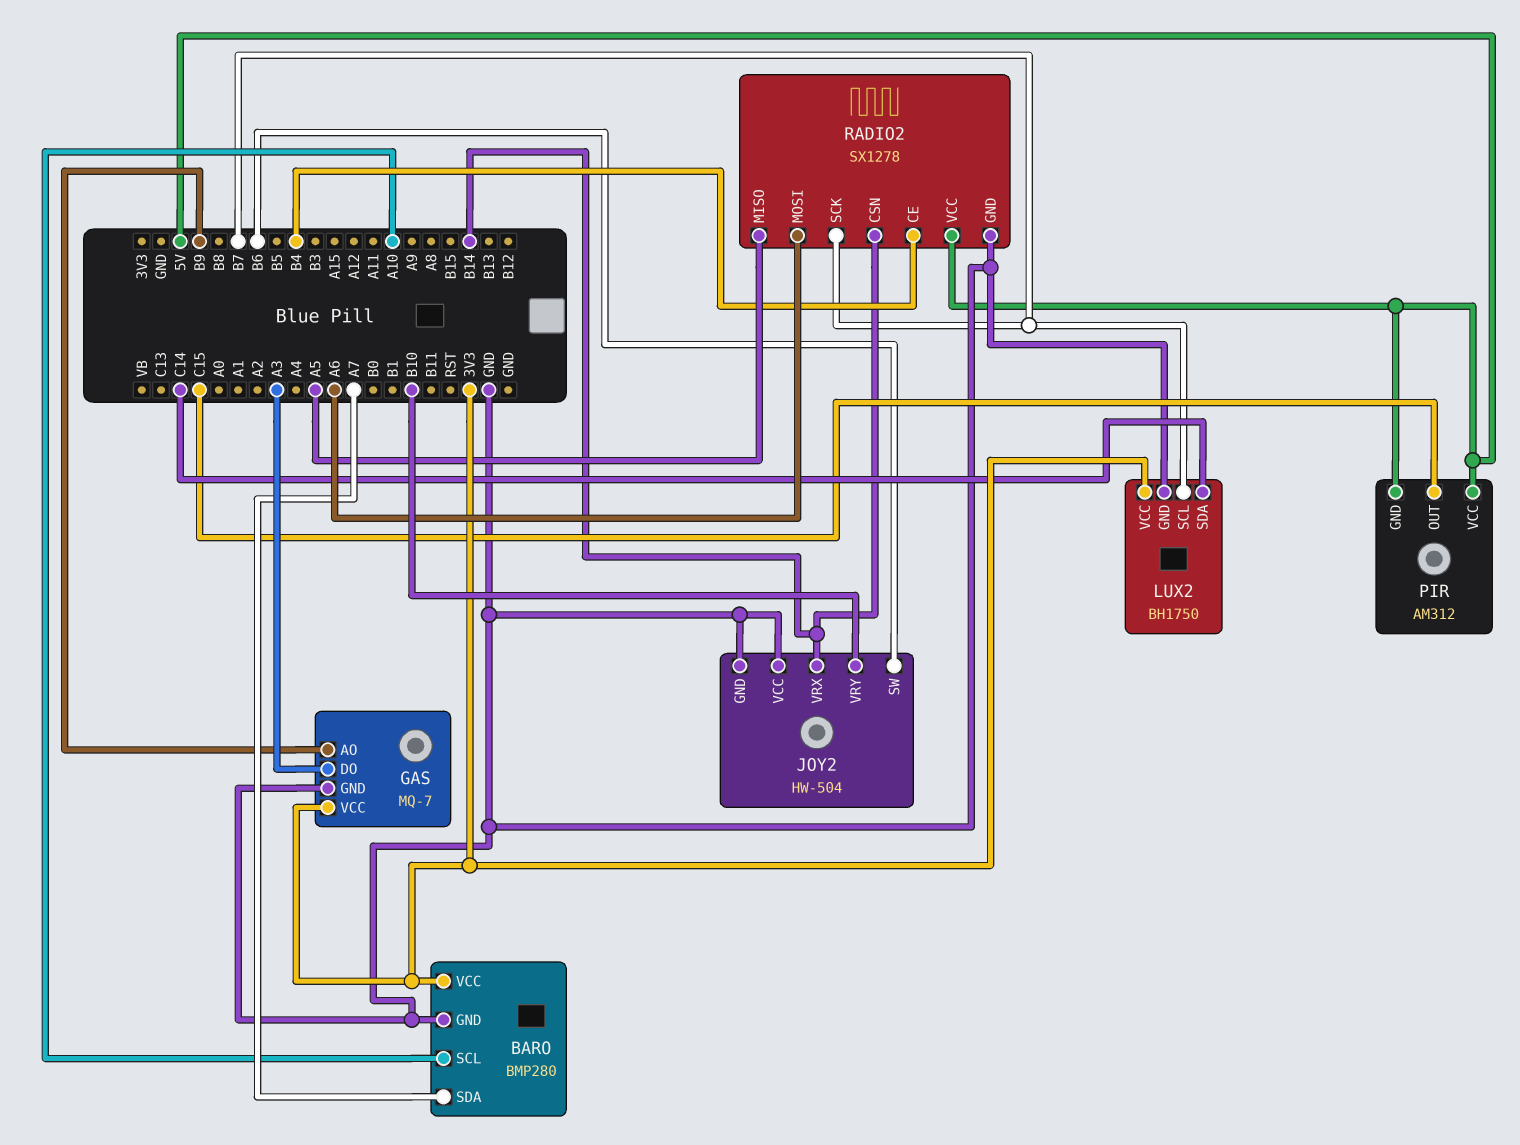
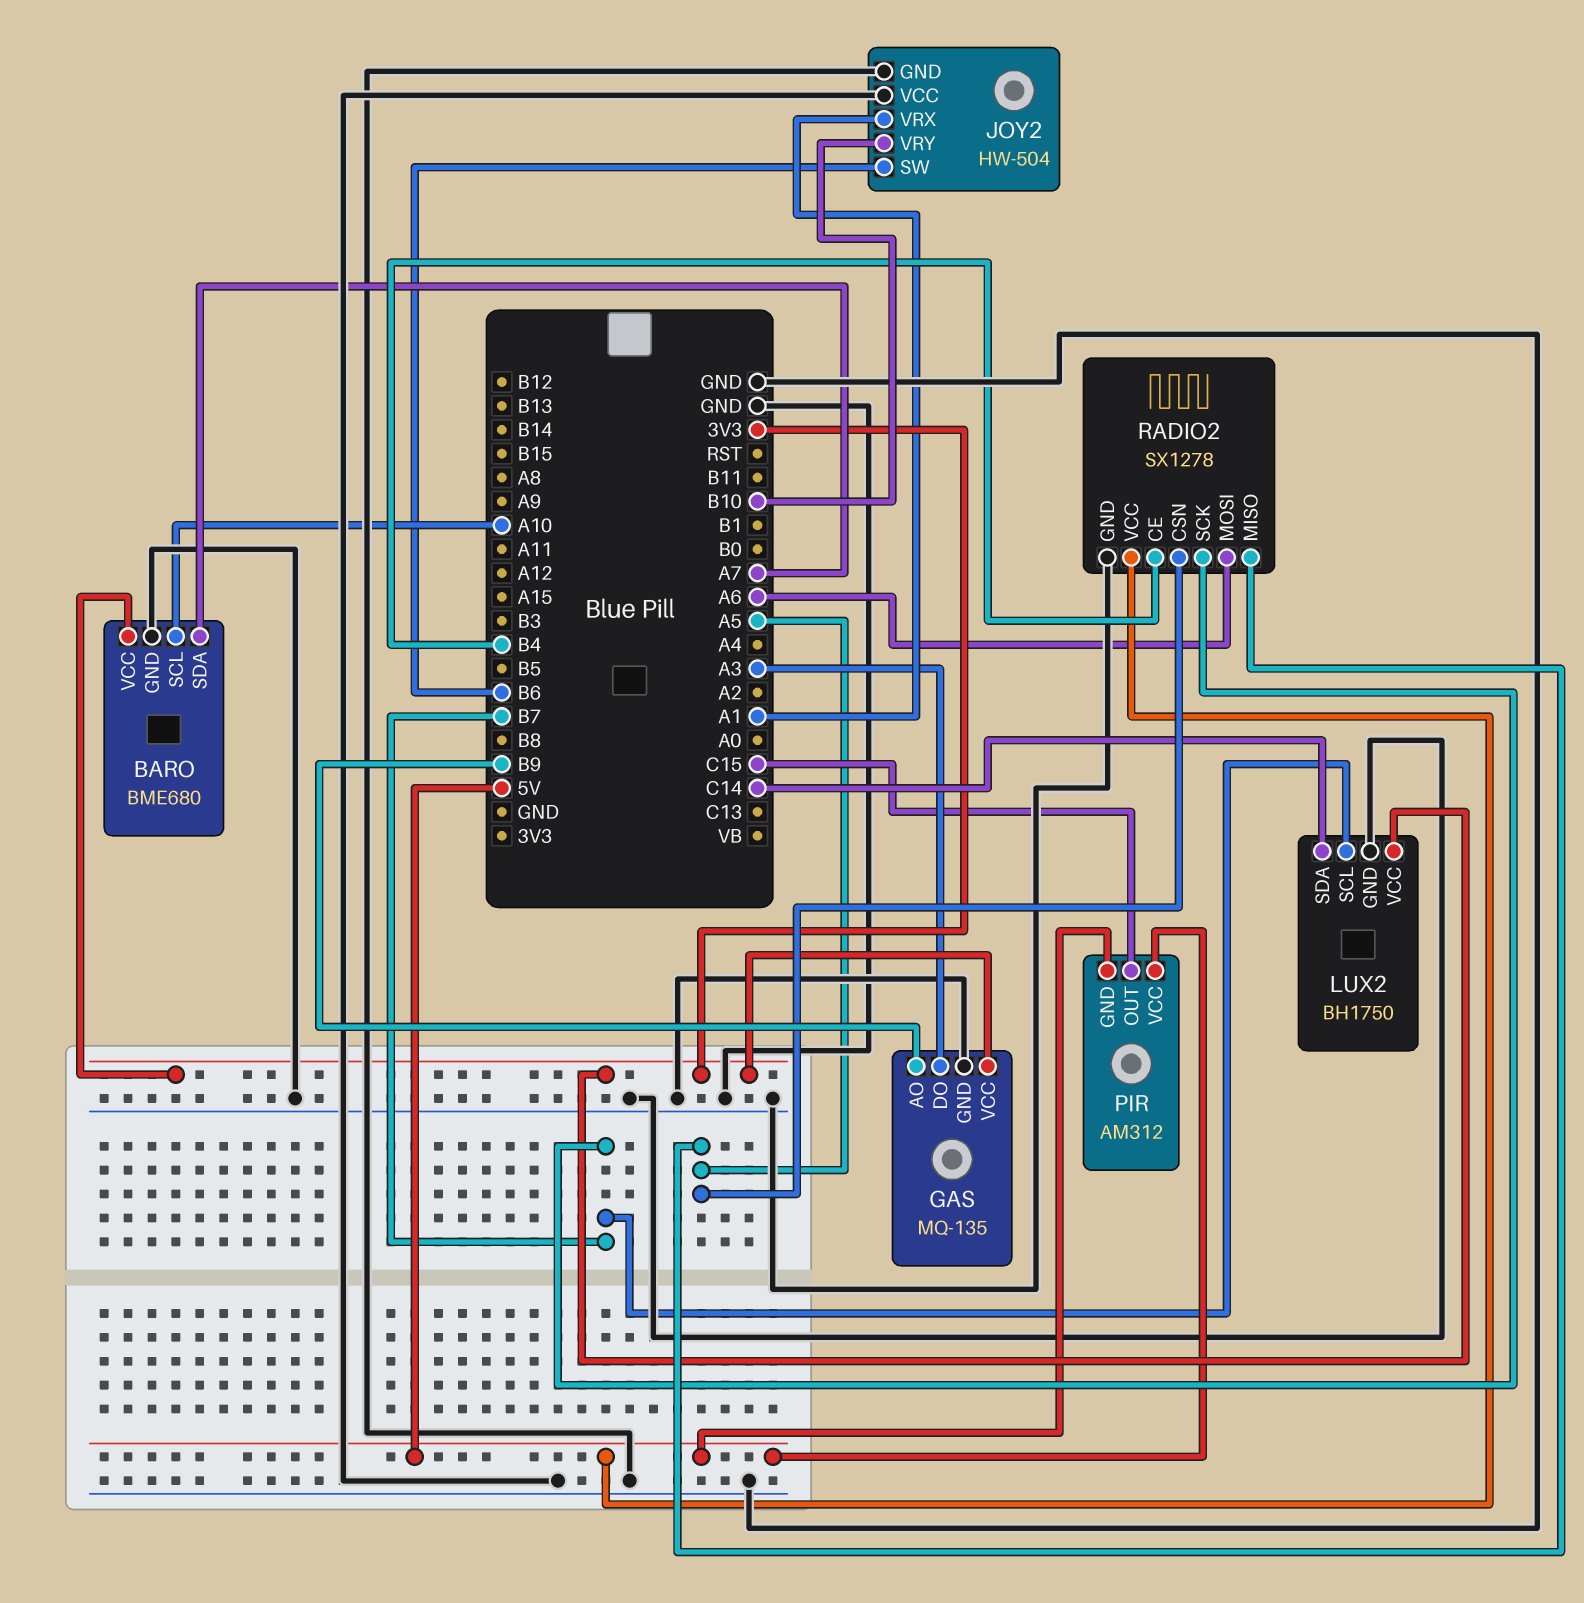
BARO: BMP280 -> BME680
GAS: MQ-7 -> MQ-135
JOY2 pin VRX: B14 -> A1
RADIO2 pin CSN: B14 -> A5

